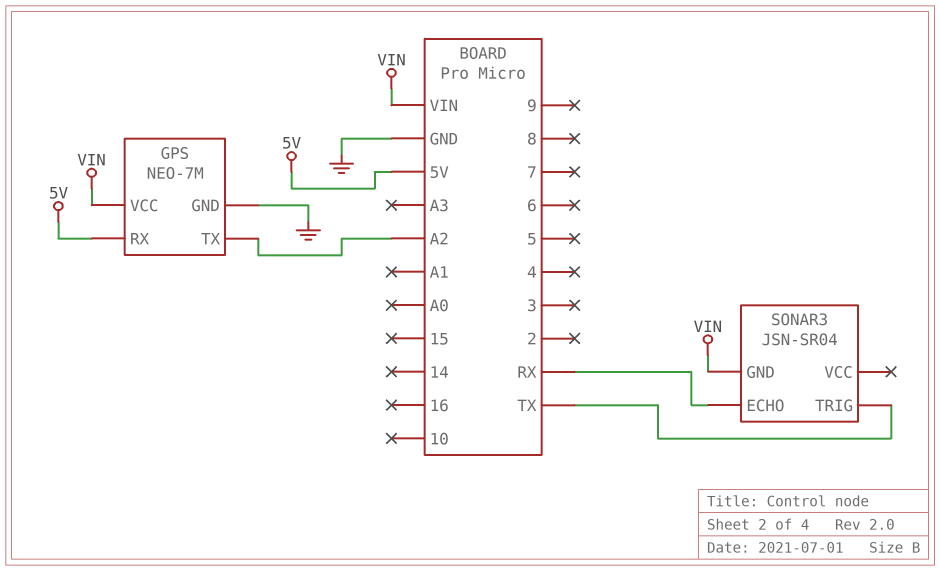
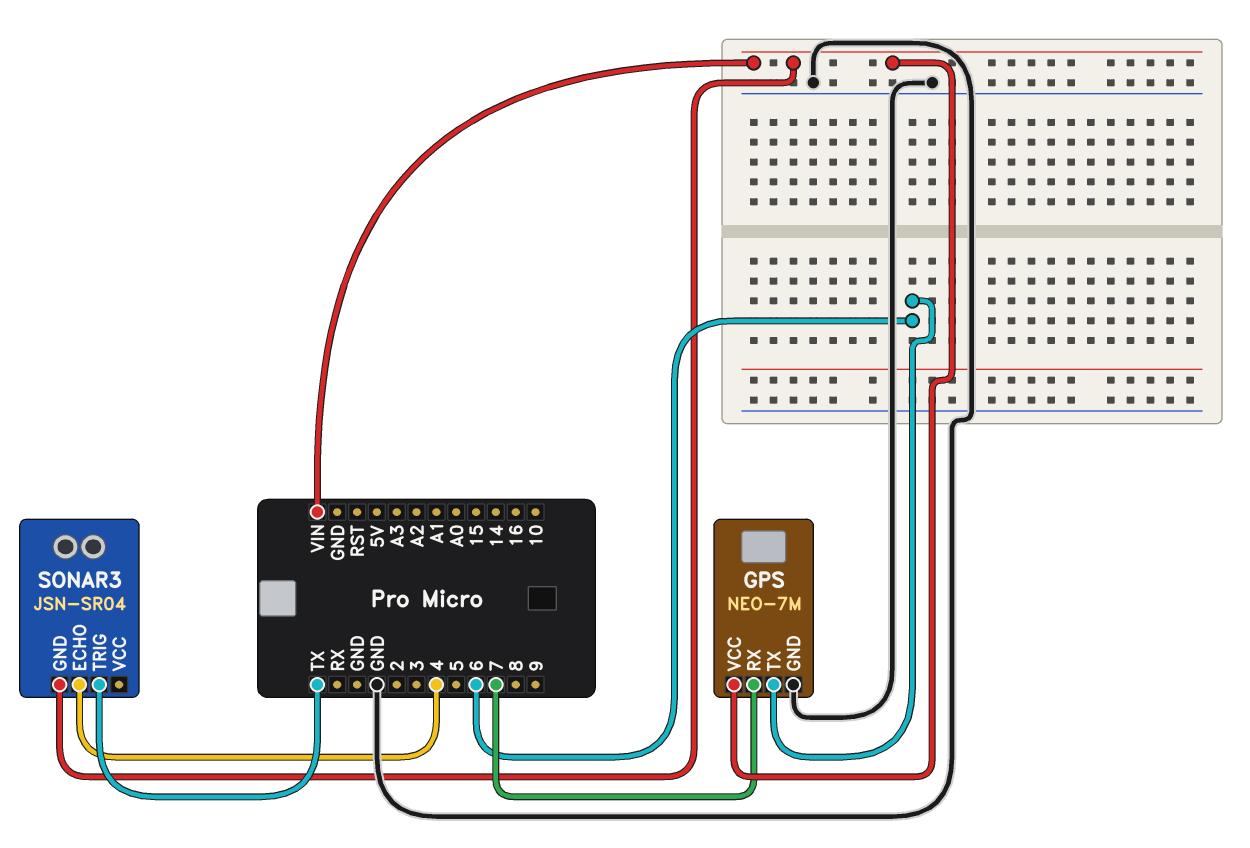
GPS pin RX: 5V -> 7
GPS pin TX: A2 -> 6
SONAR3 pin ECHO: RX -> 4

